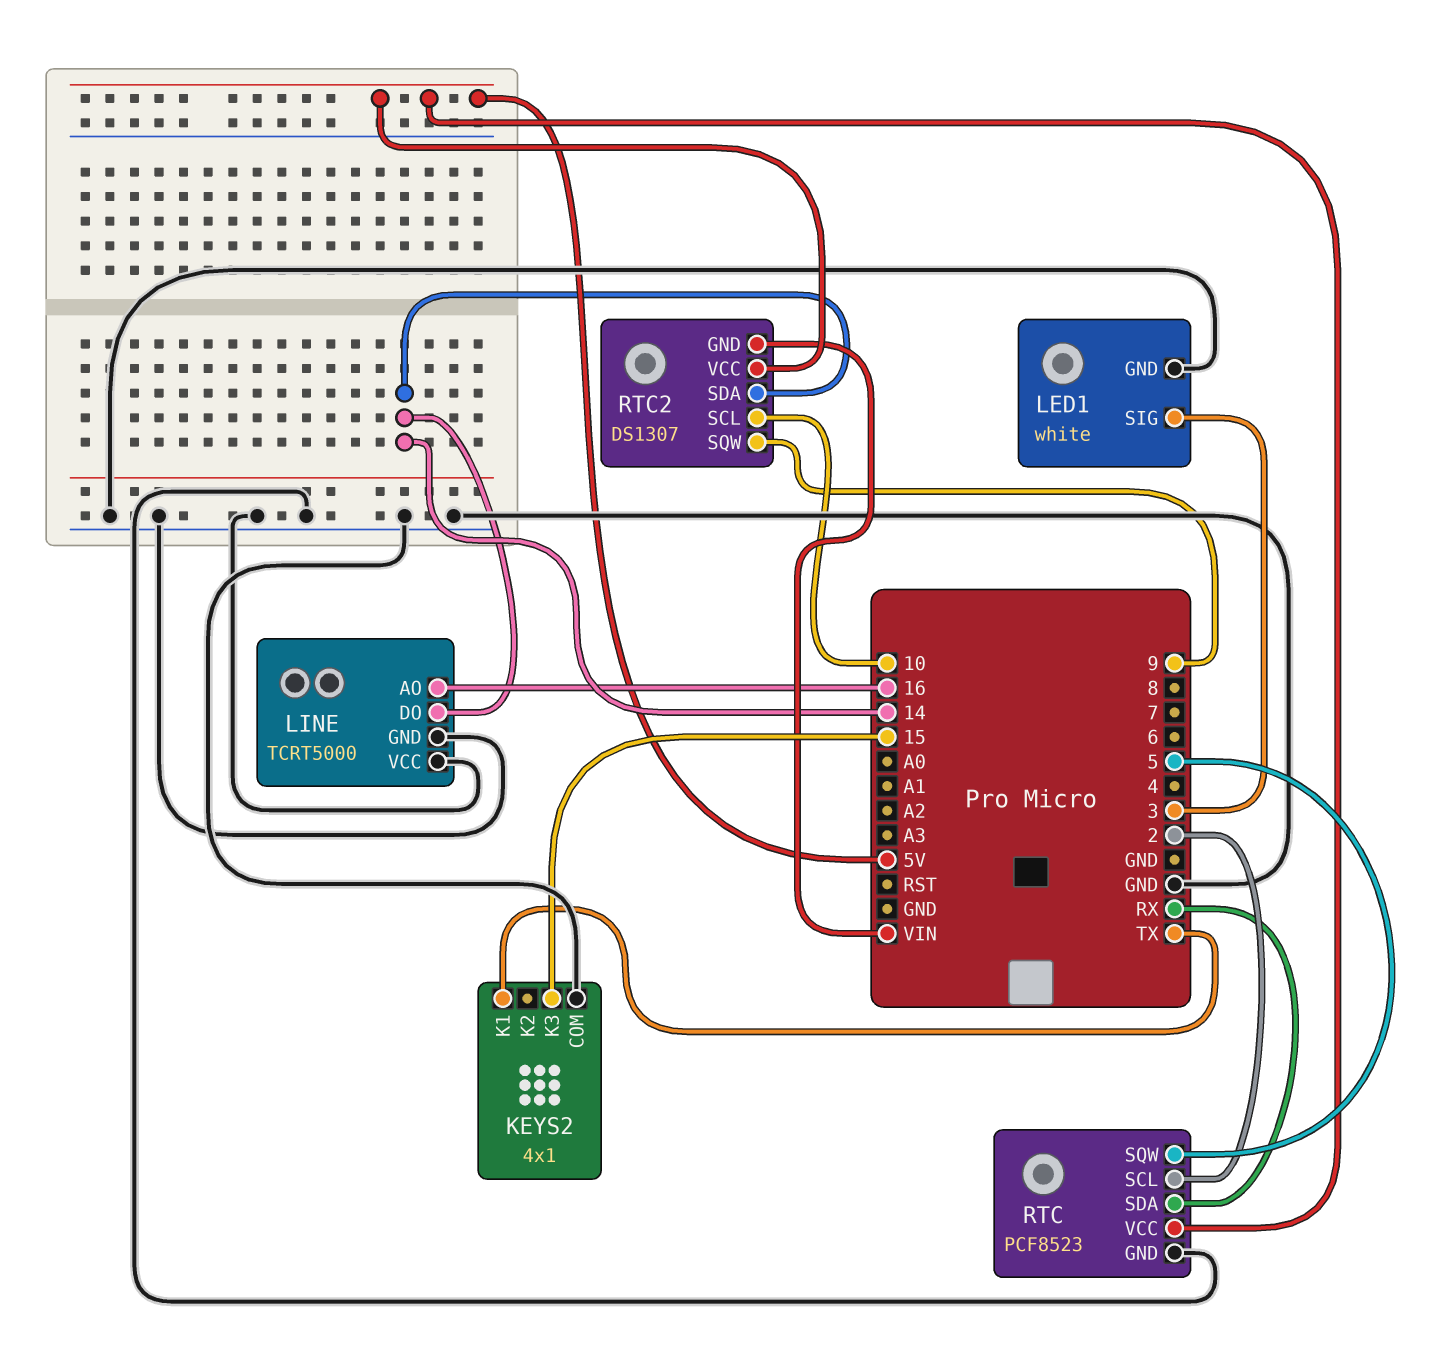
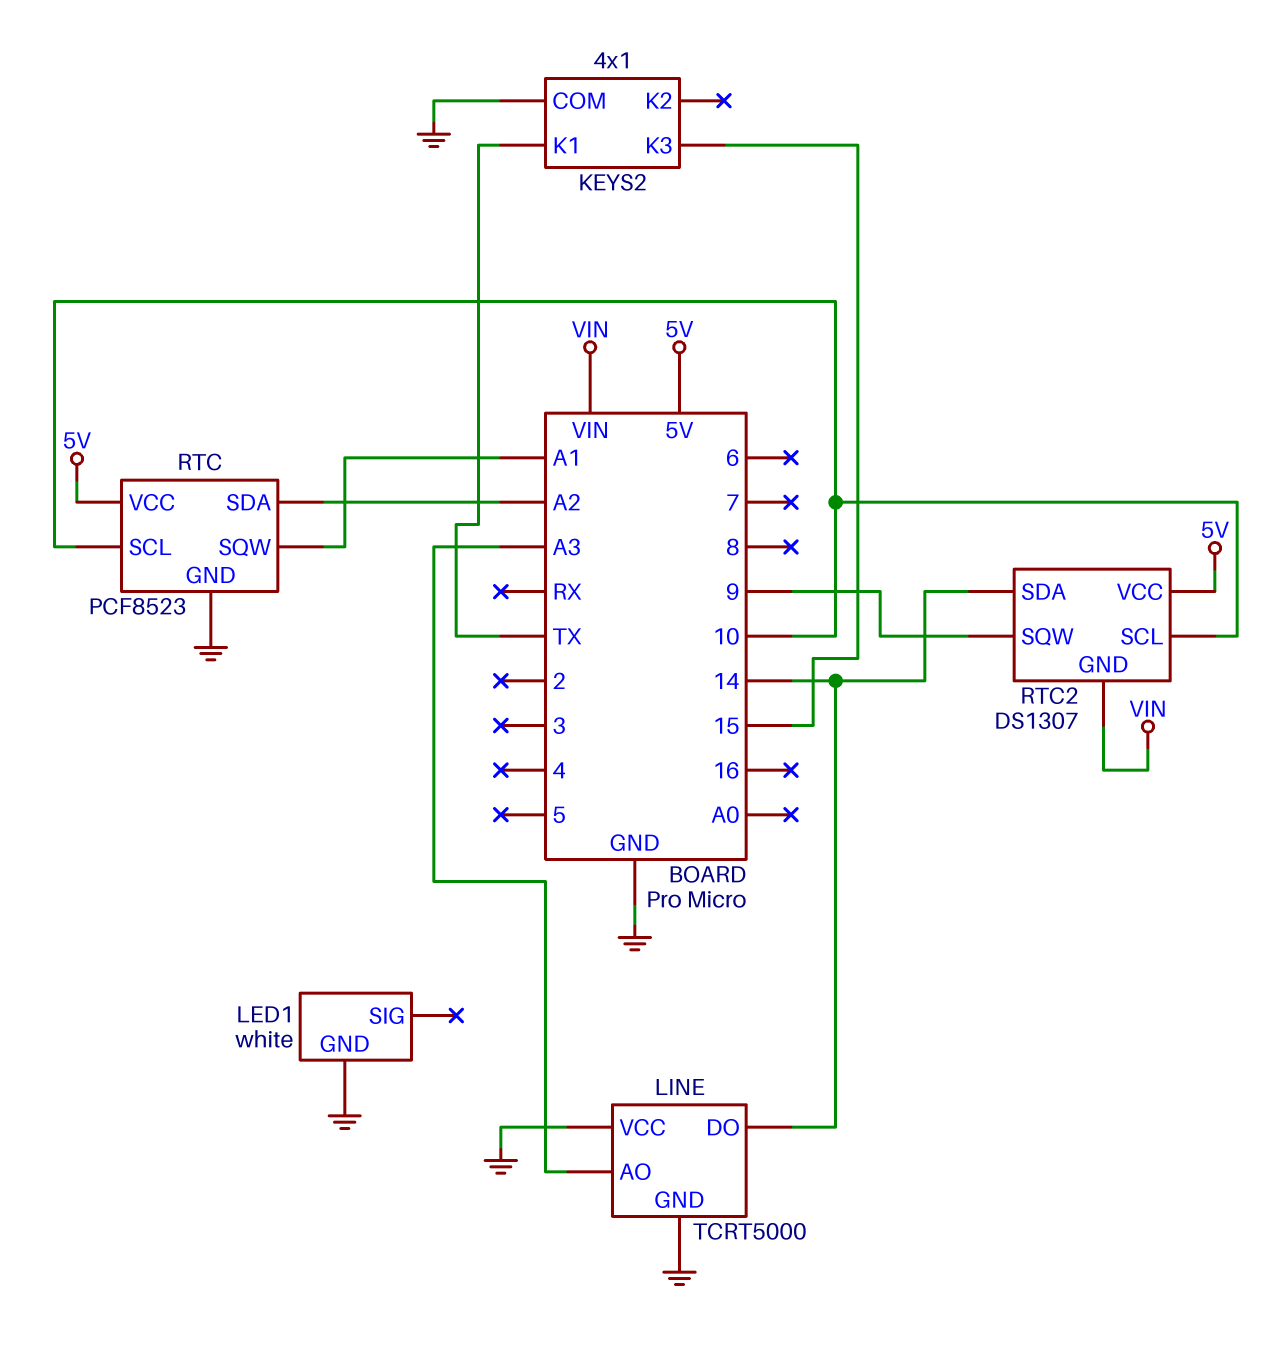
LED1 pin SIG: 3 -> none
LINE pin AO: 16 -> A3
RTC pin SCL: 2 -> 10
RTC pin SDA: RX -> A2
RTC pin SQW: 5 -> A1

